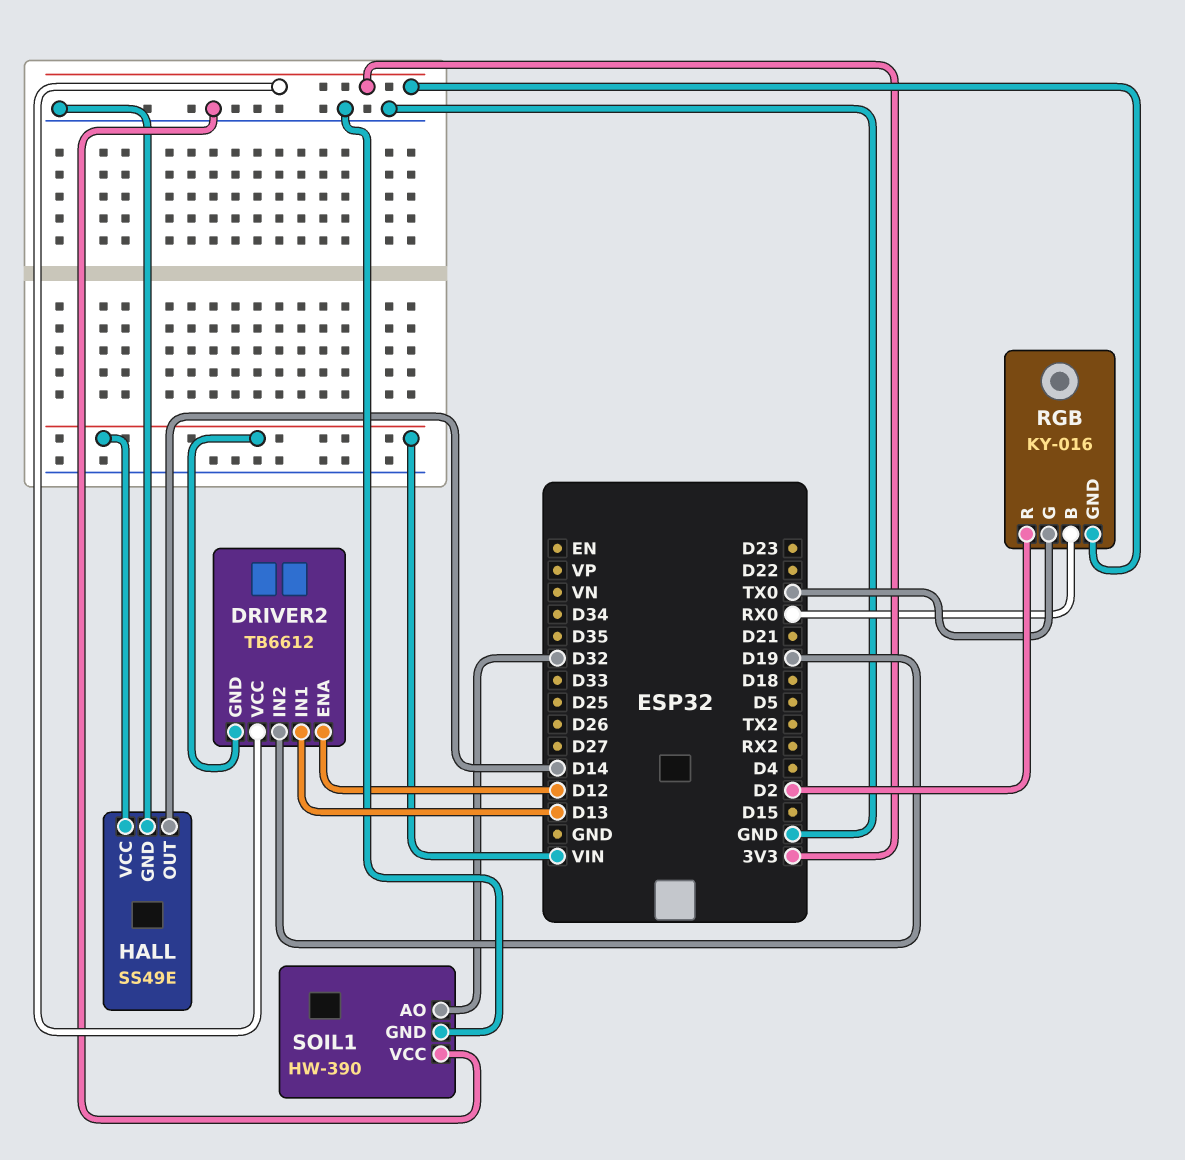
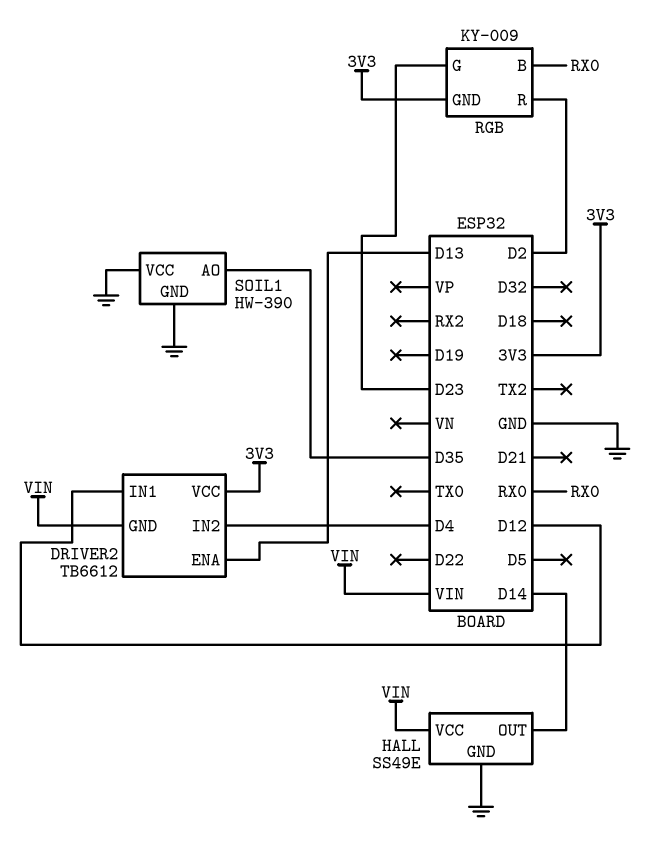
DRIVER2 pin ENA: D12 -> D13
DRIVER2 pin IN1: D13 -> D12
DRIVER2 pin IN2: D19 -> D4
RGB: KY-016 -> KY-009
RGB pin G: TX0 -> D23
SOIL1 pin AO: D32 -> D35

